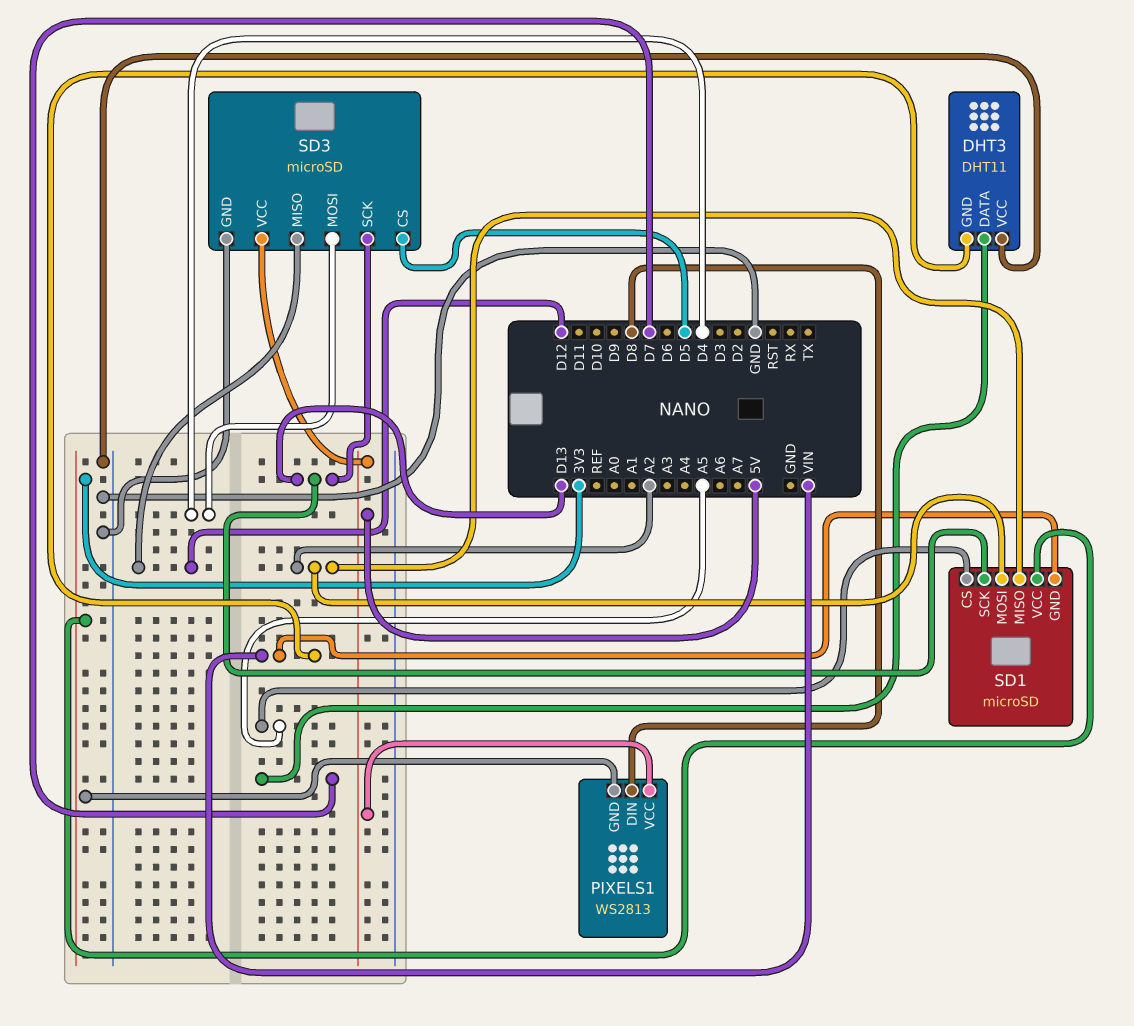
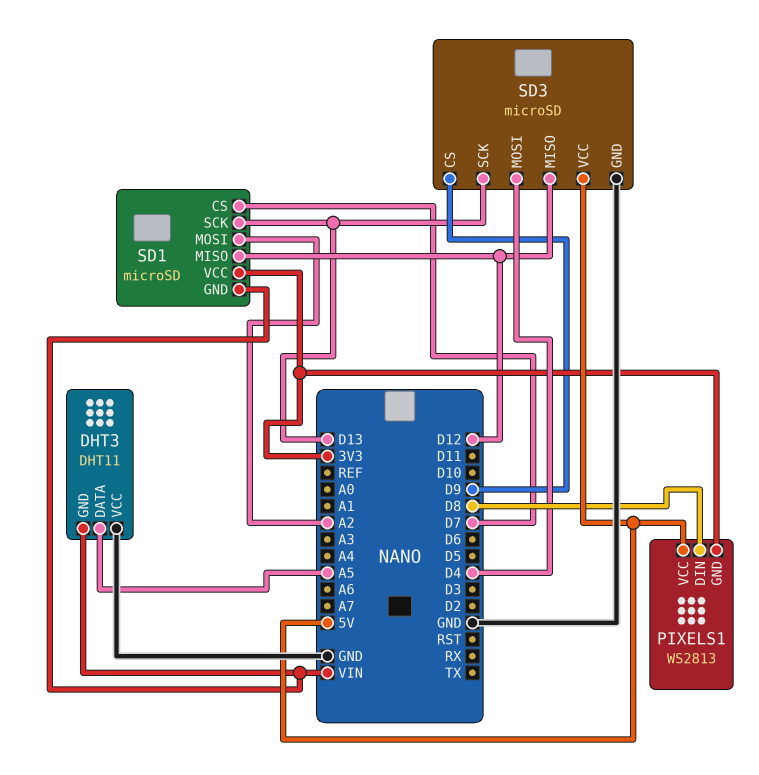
DHT3 pin DATA: D7 -> A5
SD1 pin CS: A5 -> D7
SD1 pin MISO: A2 -> D12
SD3 pin CS: D5 -> D9

